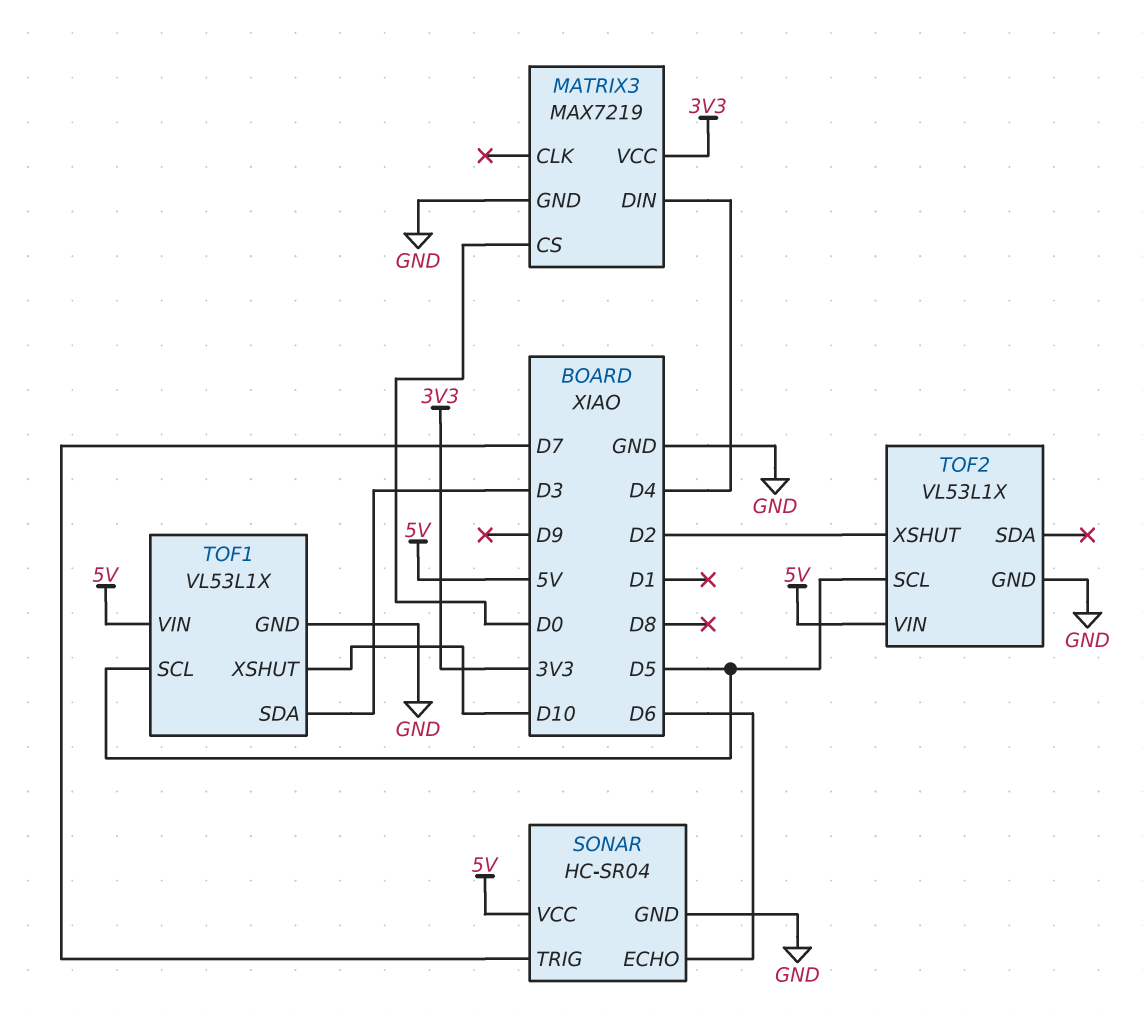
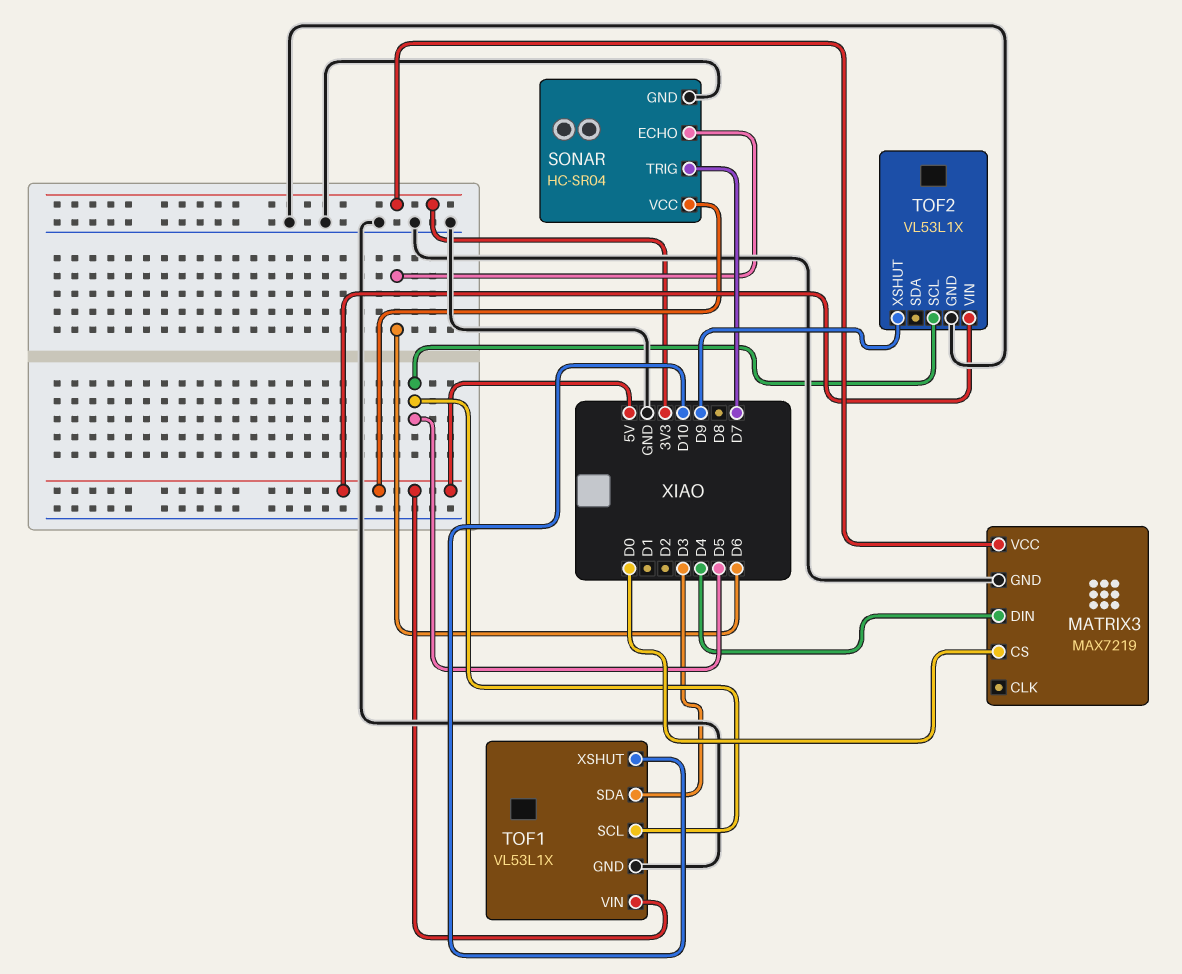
TOF2 pin XSHUT: D2 -> D9

